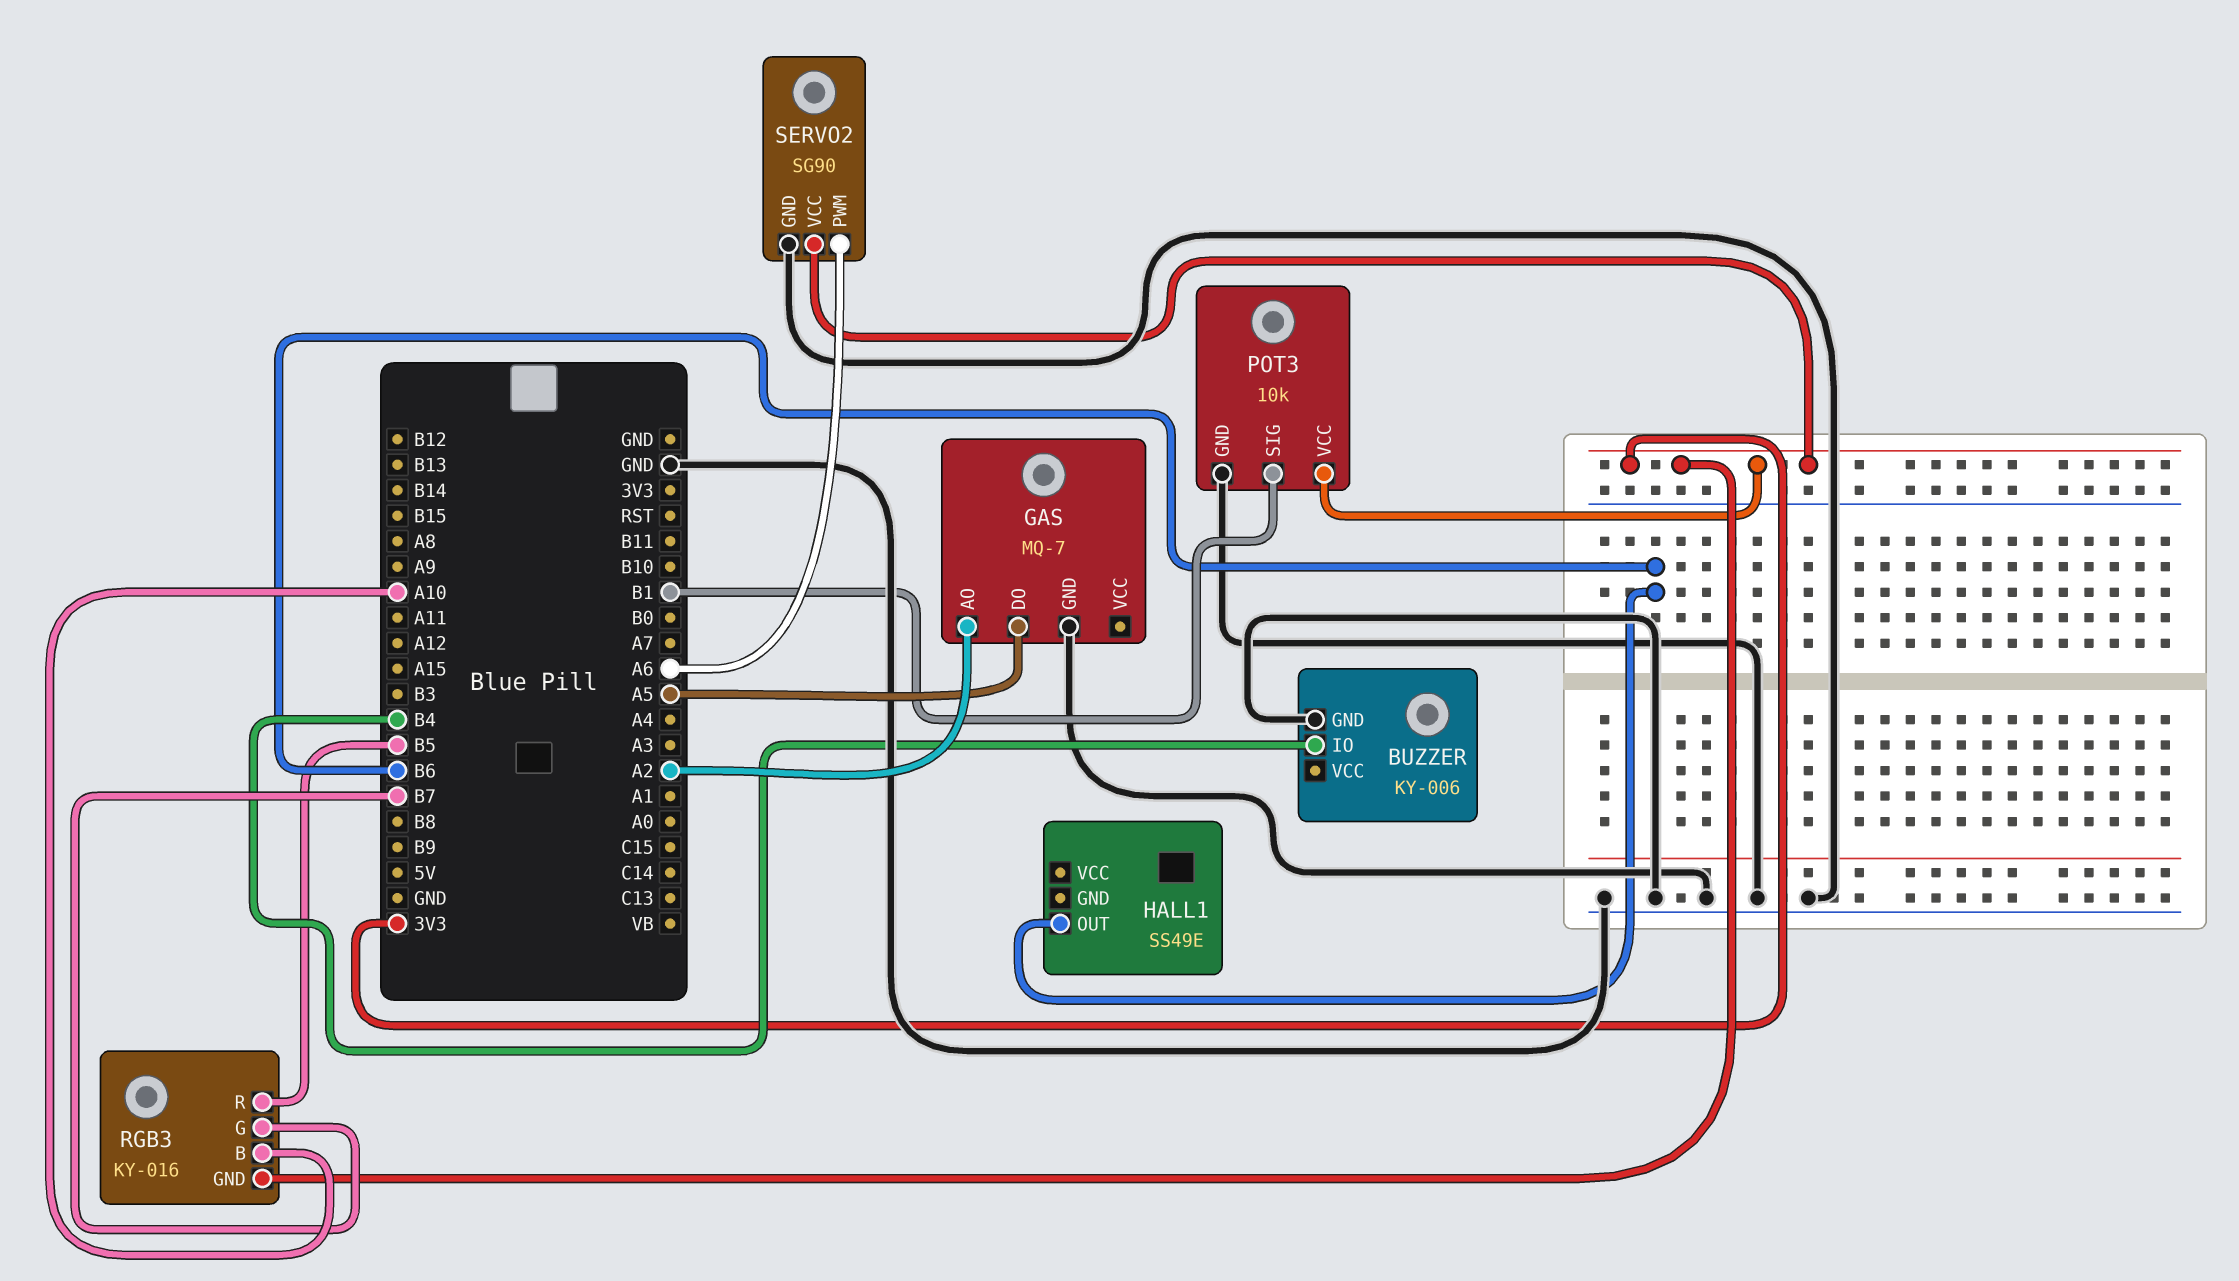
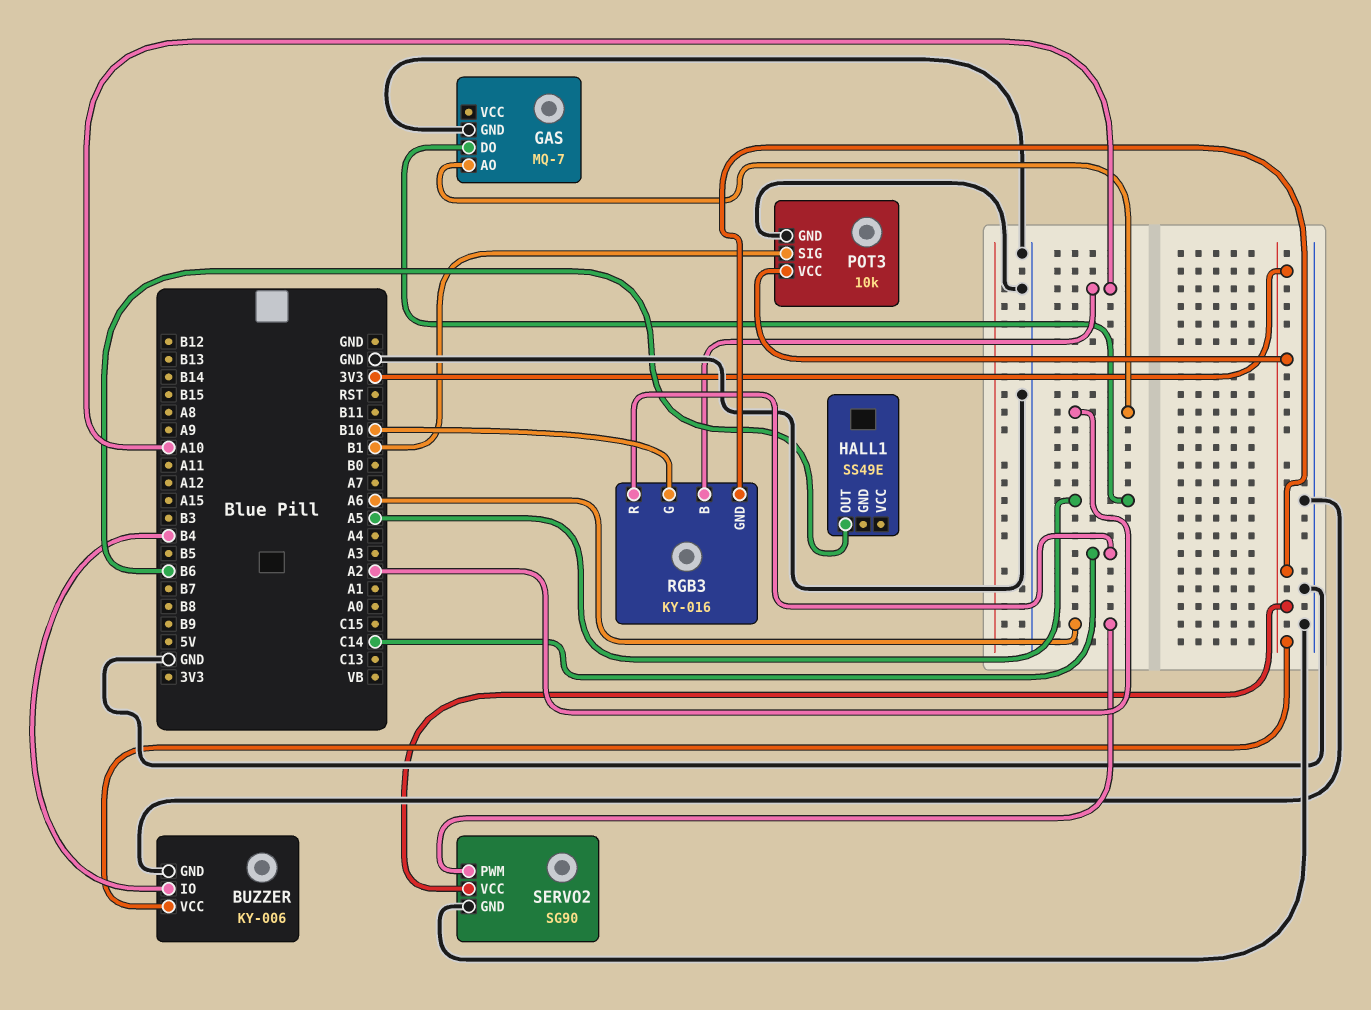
BUZZER pin VCC: none -> 3V3
RGB3 pin G: B7 -> B10
RGB3 pin R: B5 -> C14

